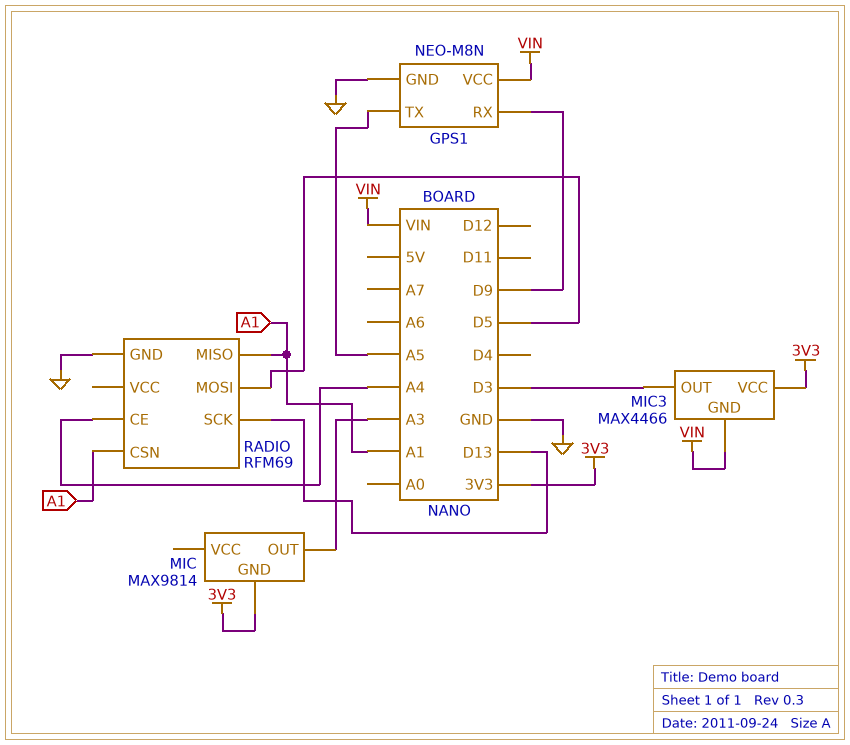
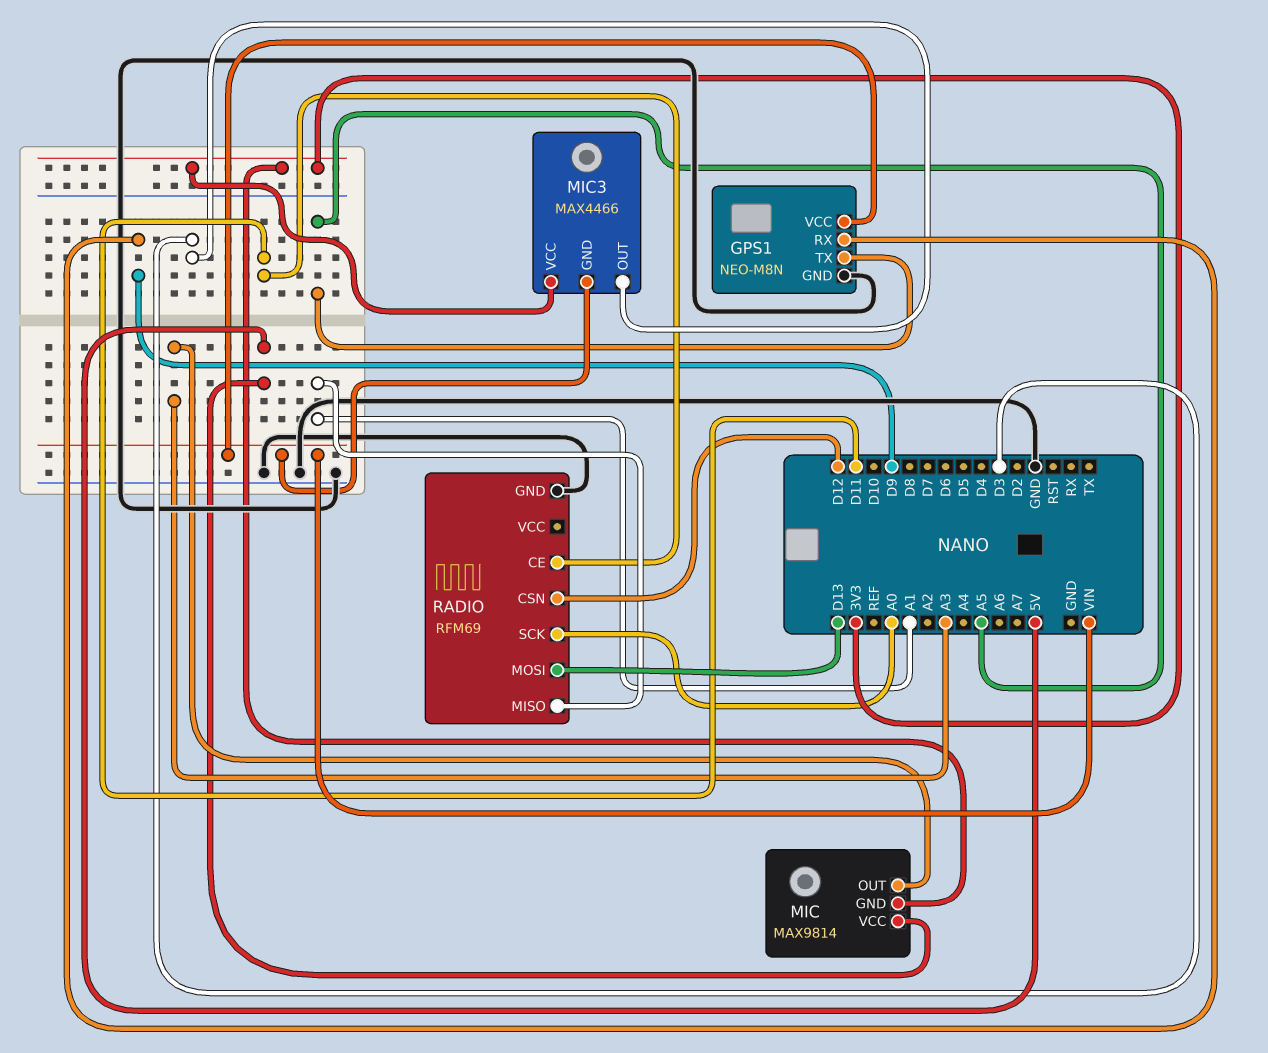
MIC pin VCC: none -> 5V
RADIO pin CE: A4 -> D11
RADIO pin CSN: A1 -> D12
RADIO pin MOSI: D5 -> D13
RADIO pin SCK: D13 -> A0

